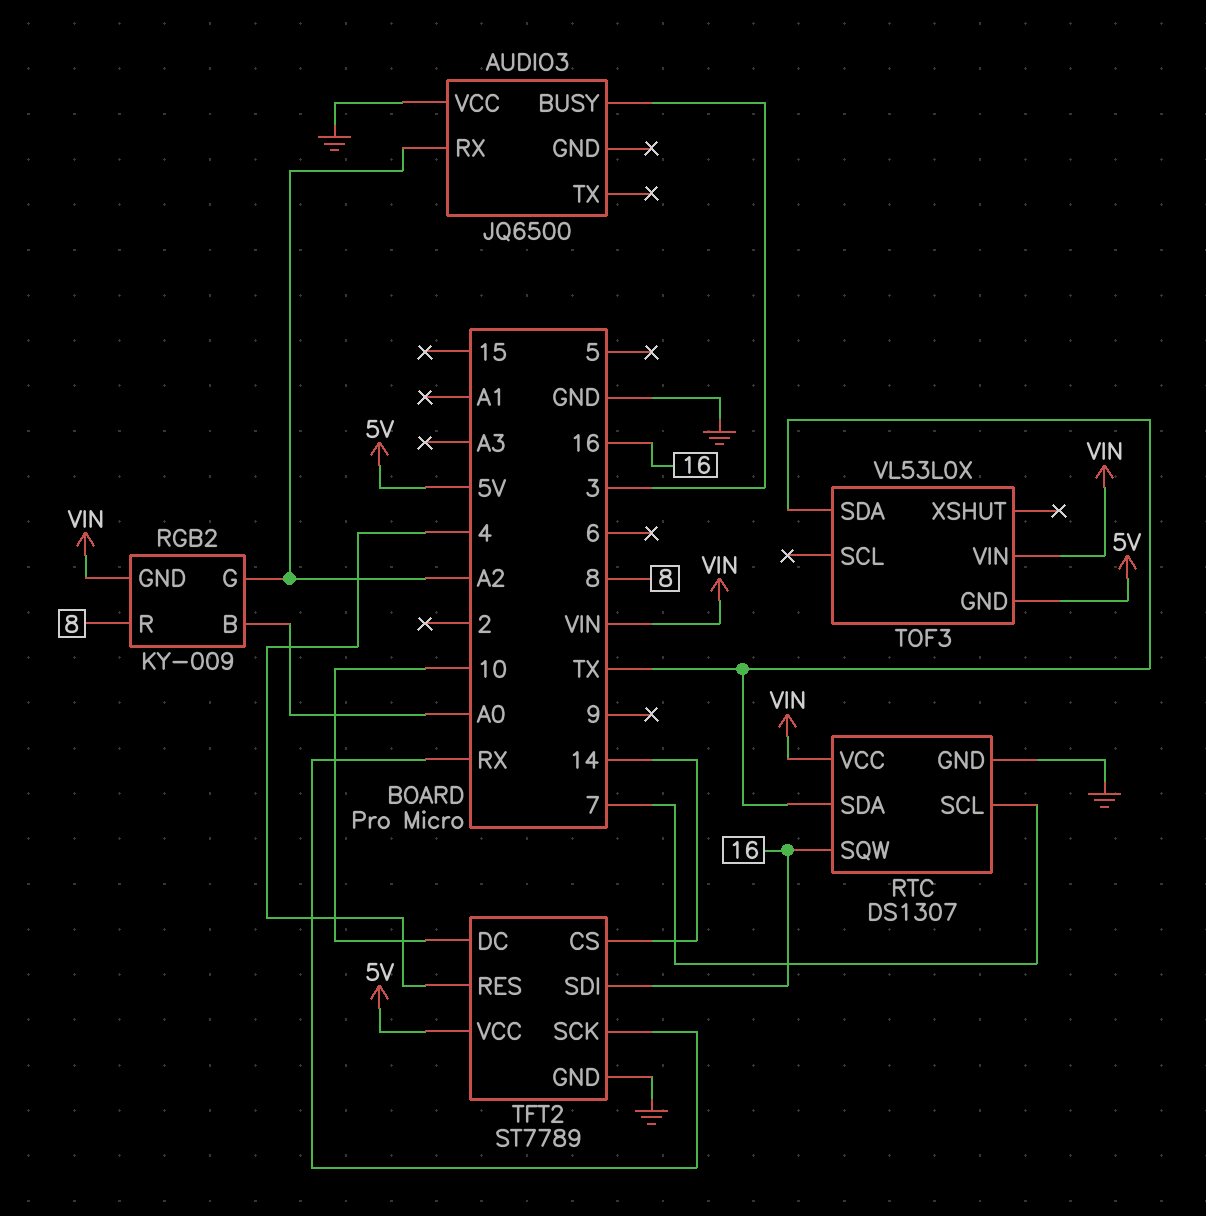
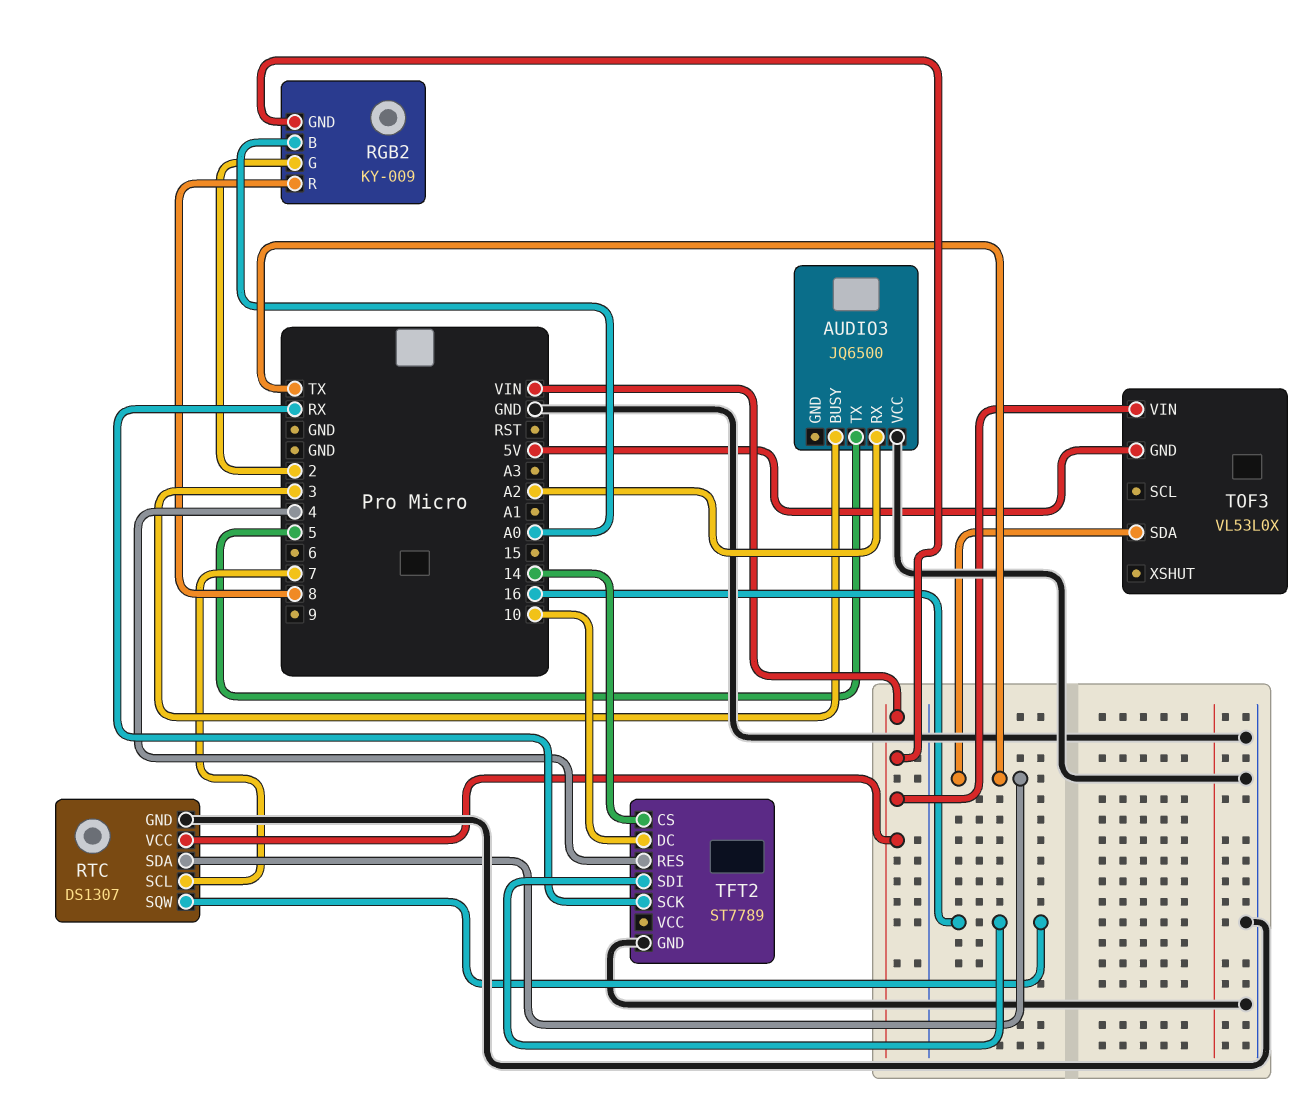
AUDIO3 pin TX: none -> 5
RGB2 pin G: A2 -> 2
TFT2 pin VCC: 5V -> none

